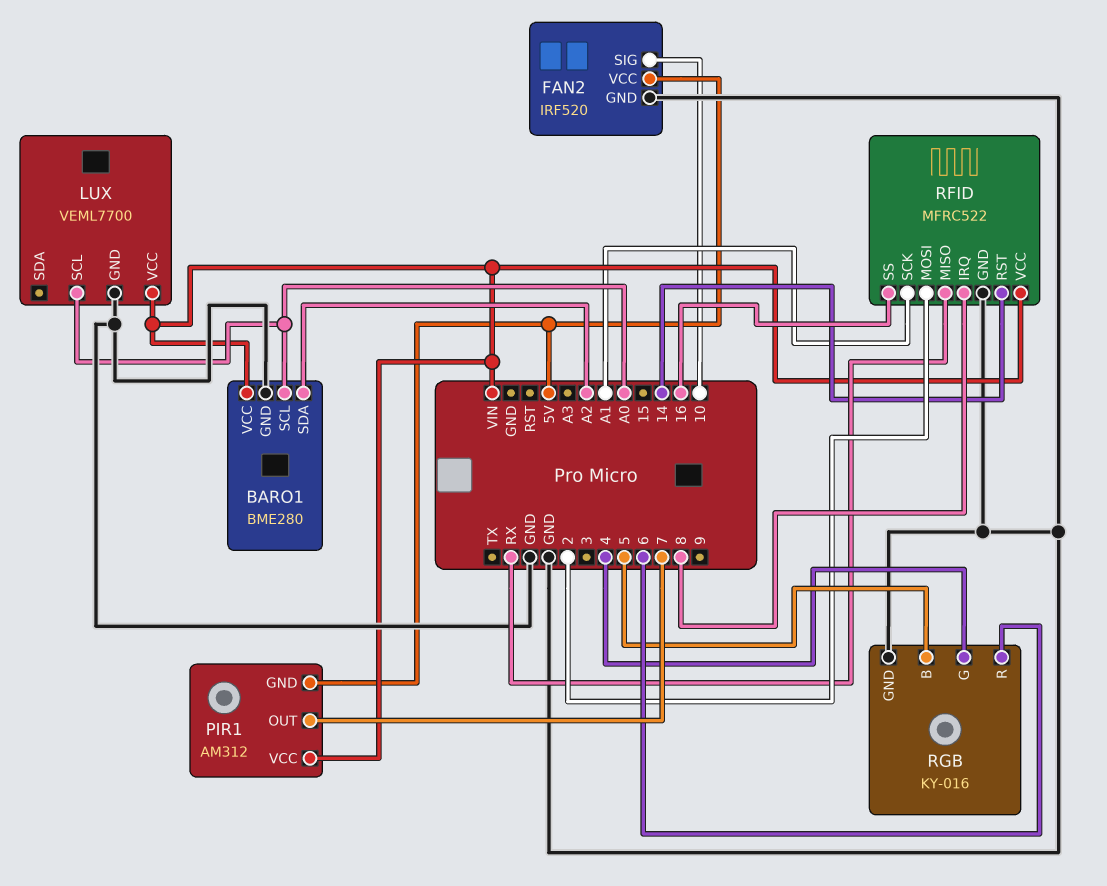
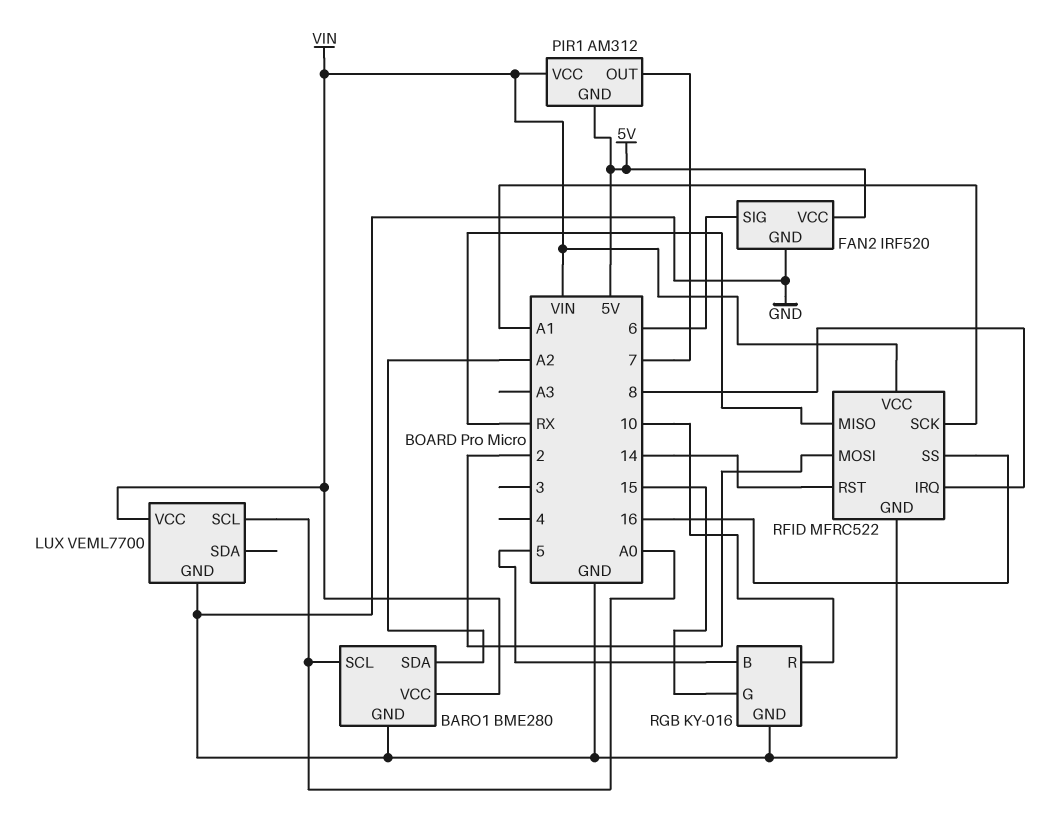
FAN2 pin SIG: 10 -> 6
RGB pin G: 4 -> 15
RGB pin R: 6 -> 10

